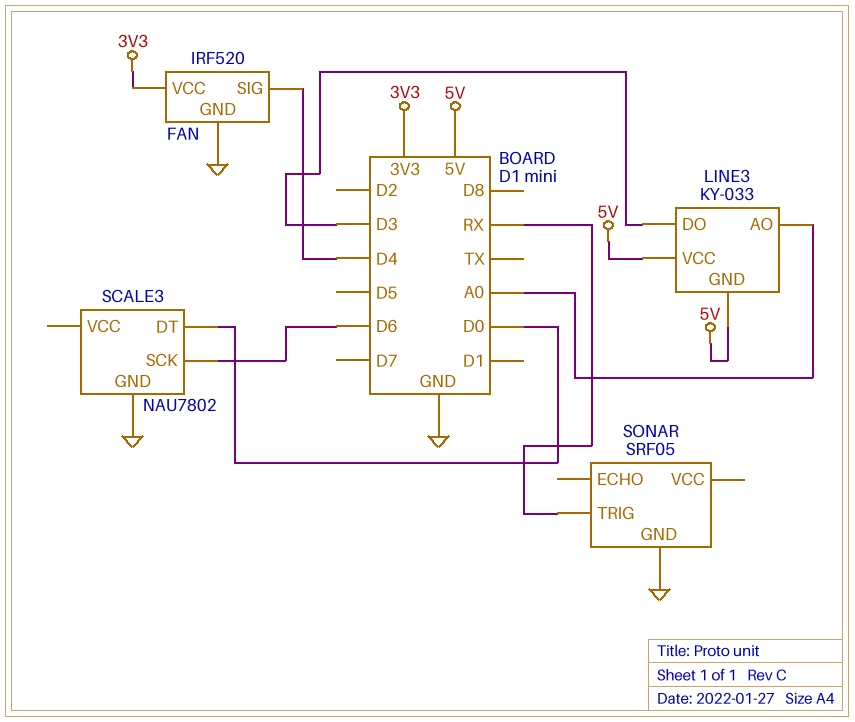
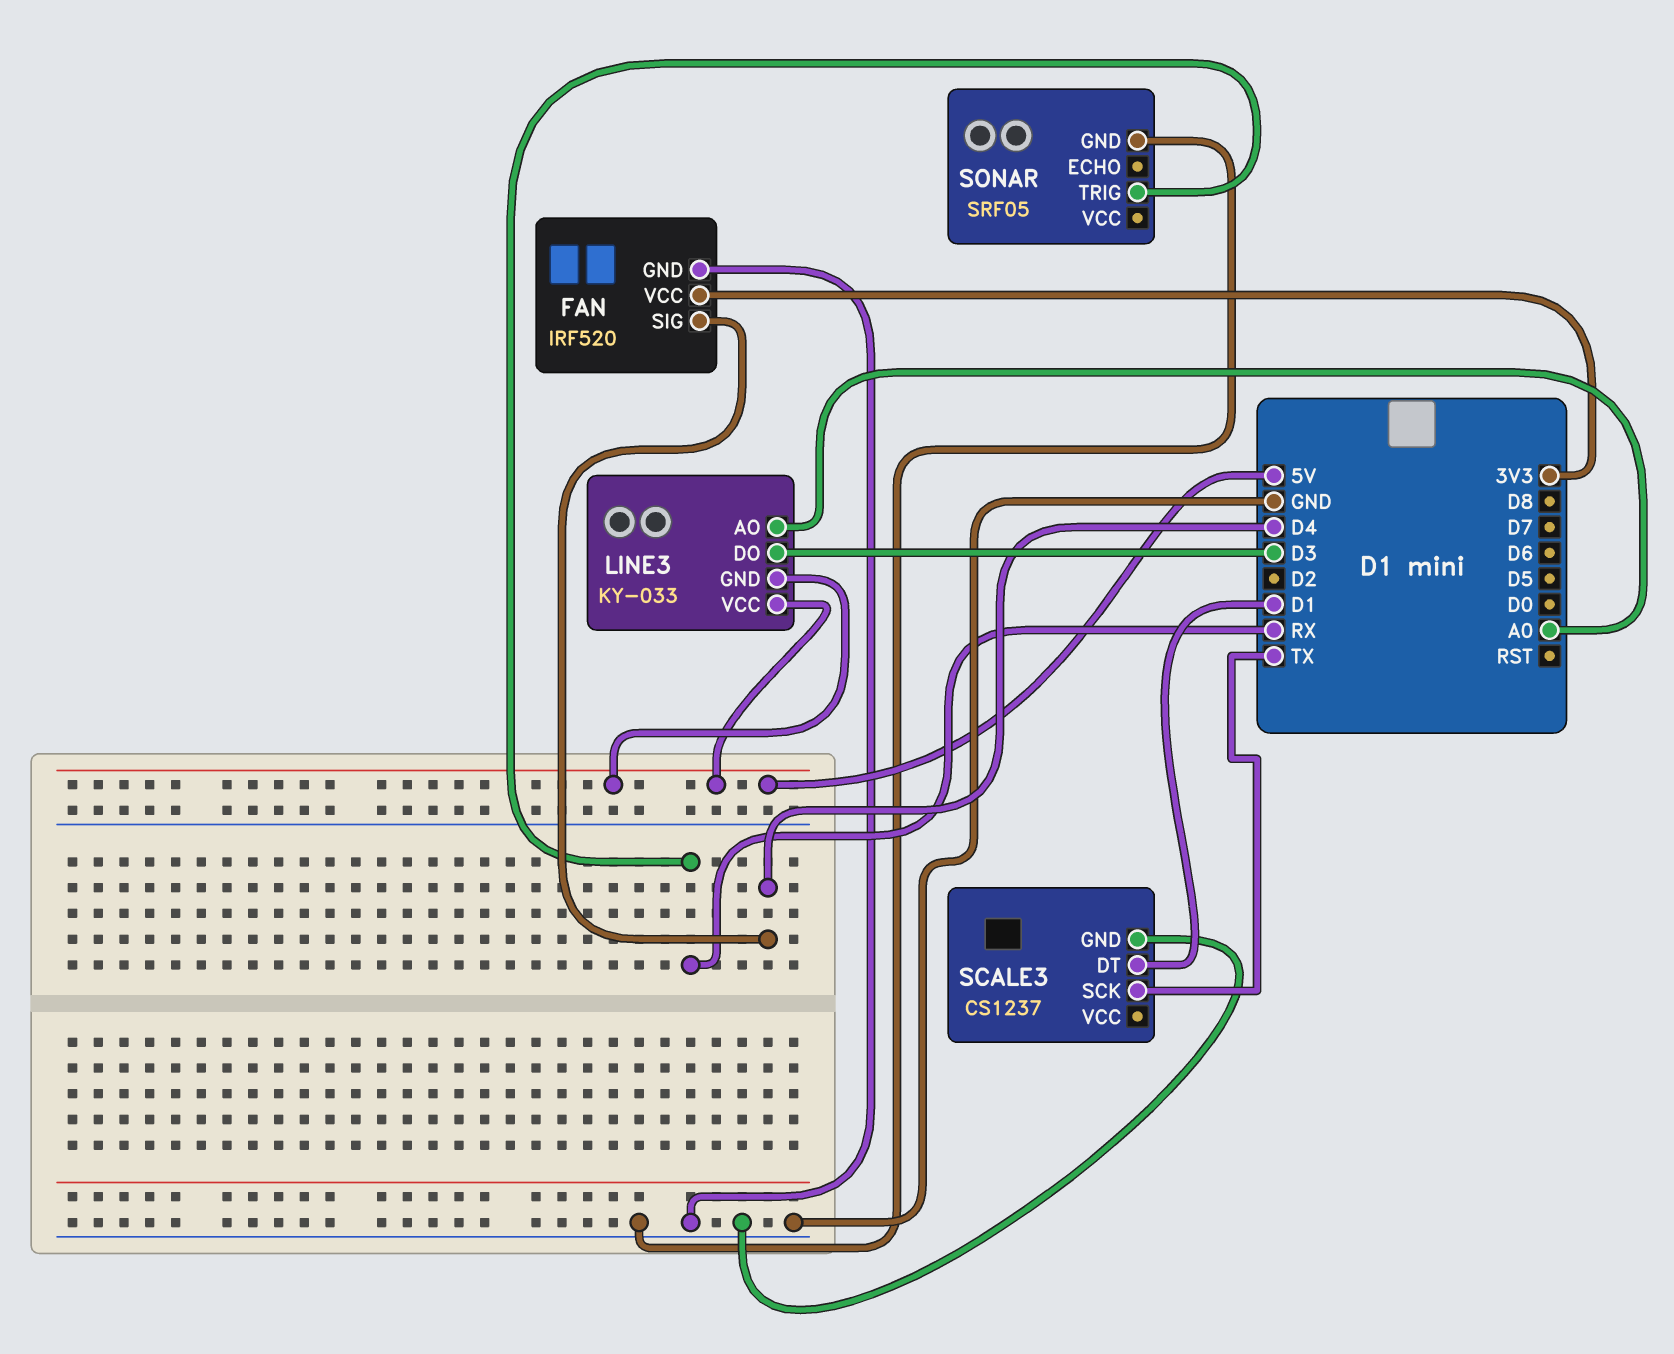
SCALE3: NAU7802 -> CS1237
SCALE3 pin DT: D0 -> D1
SCALE3 pin SCK: D6 -> TX

